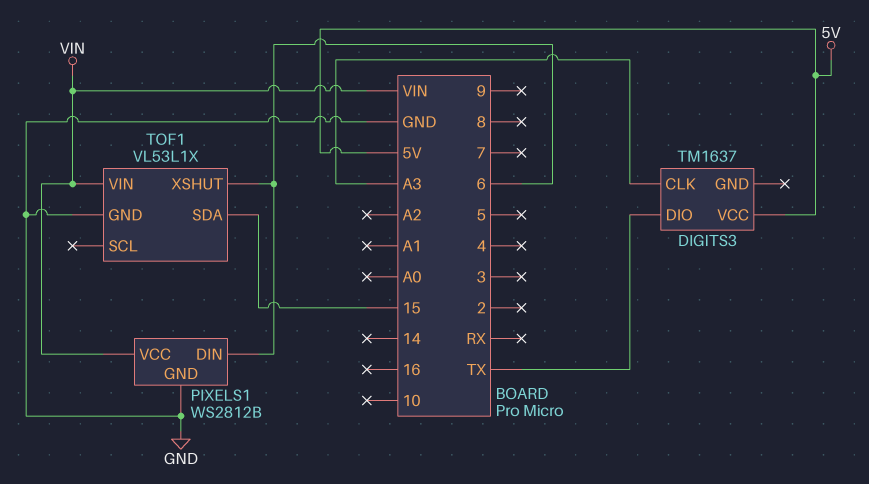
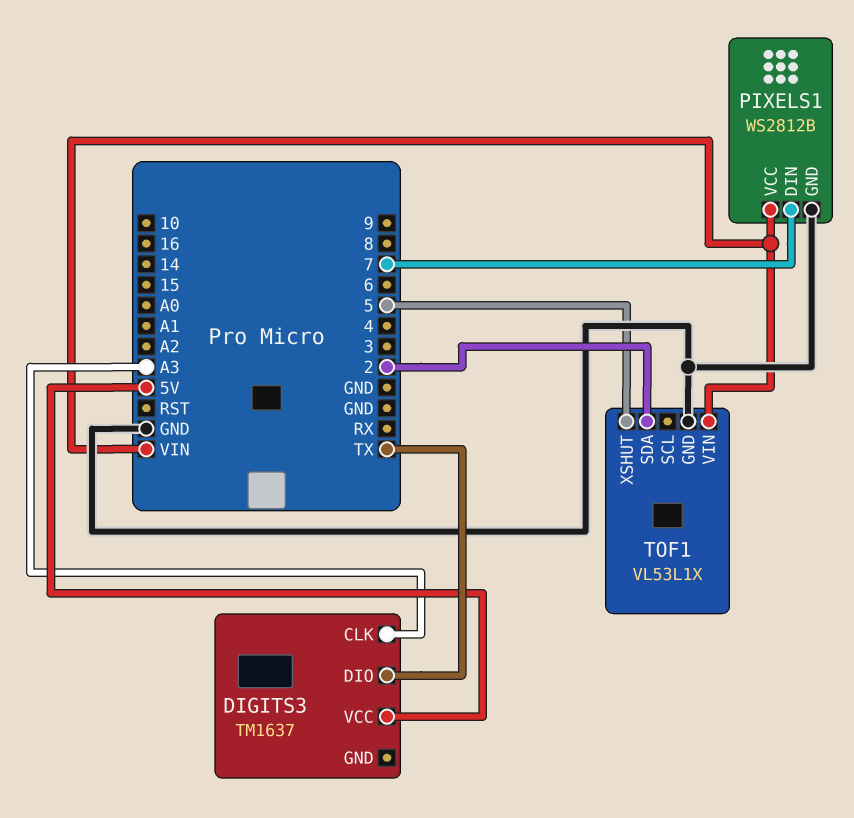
PIXELS1 pin DIN: 6 -> 7
TOF1 pin SDA: 15 -> 2
TOF1 pin XSHUT: 6 -> 5

